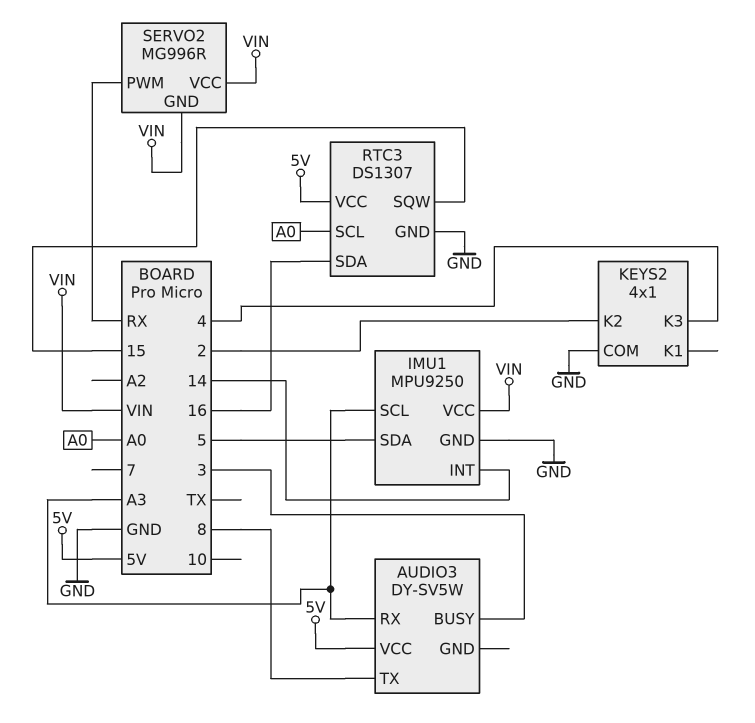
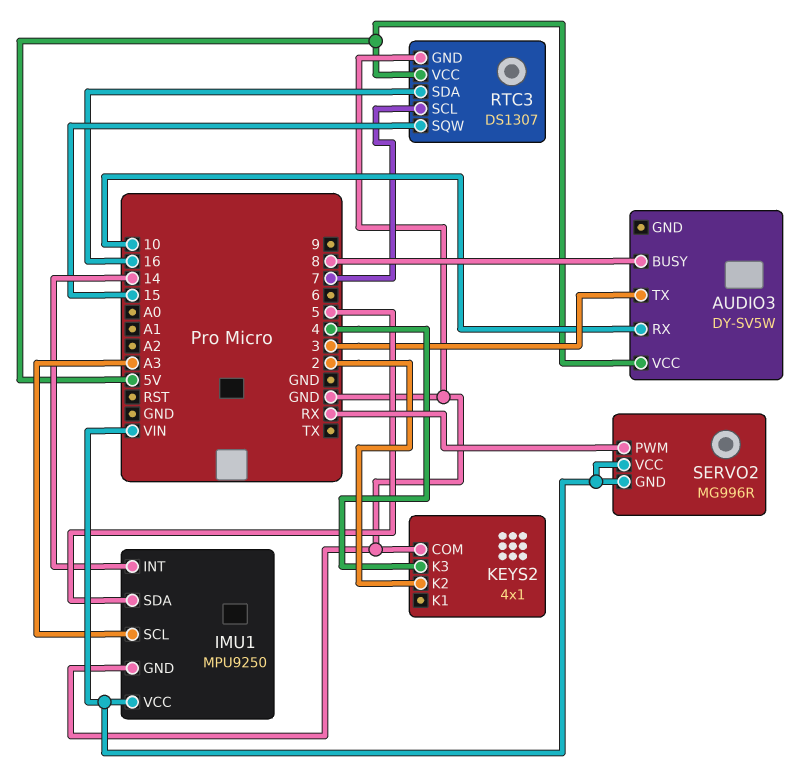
AUDIO3 pin BUSY: 3 -> 8
AUDIO3 pin RX: A3 -> 10
AUDIO3 pin TX: 8 -> 3
RTC3 pin SCL: A0 -> 7

